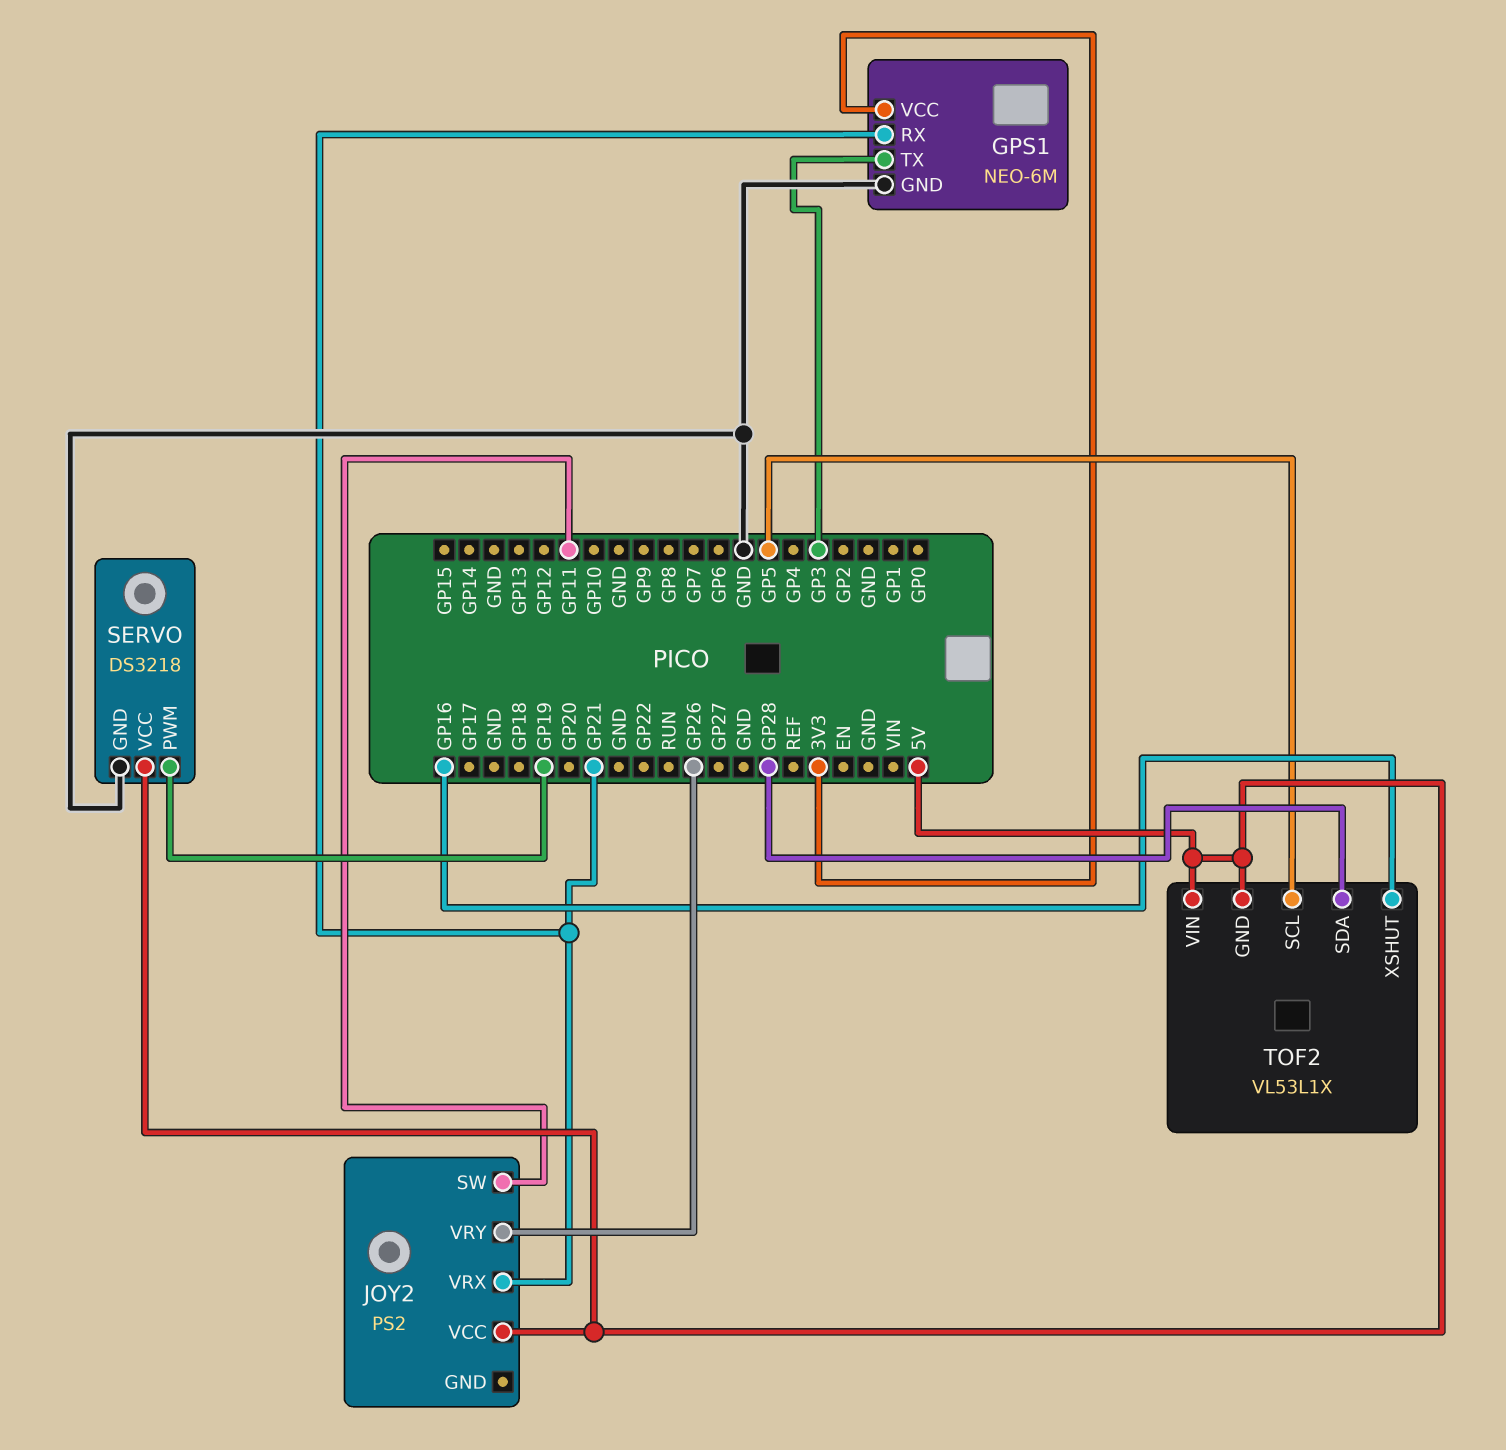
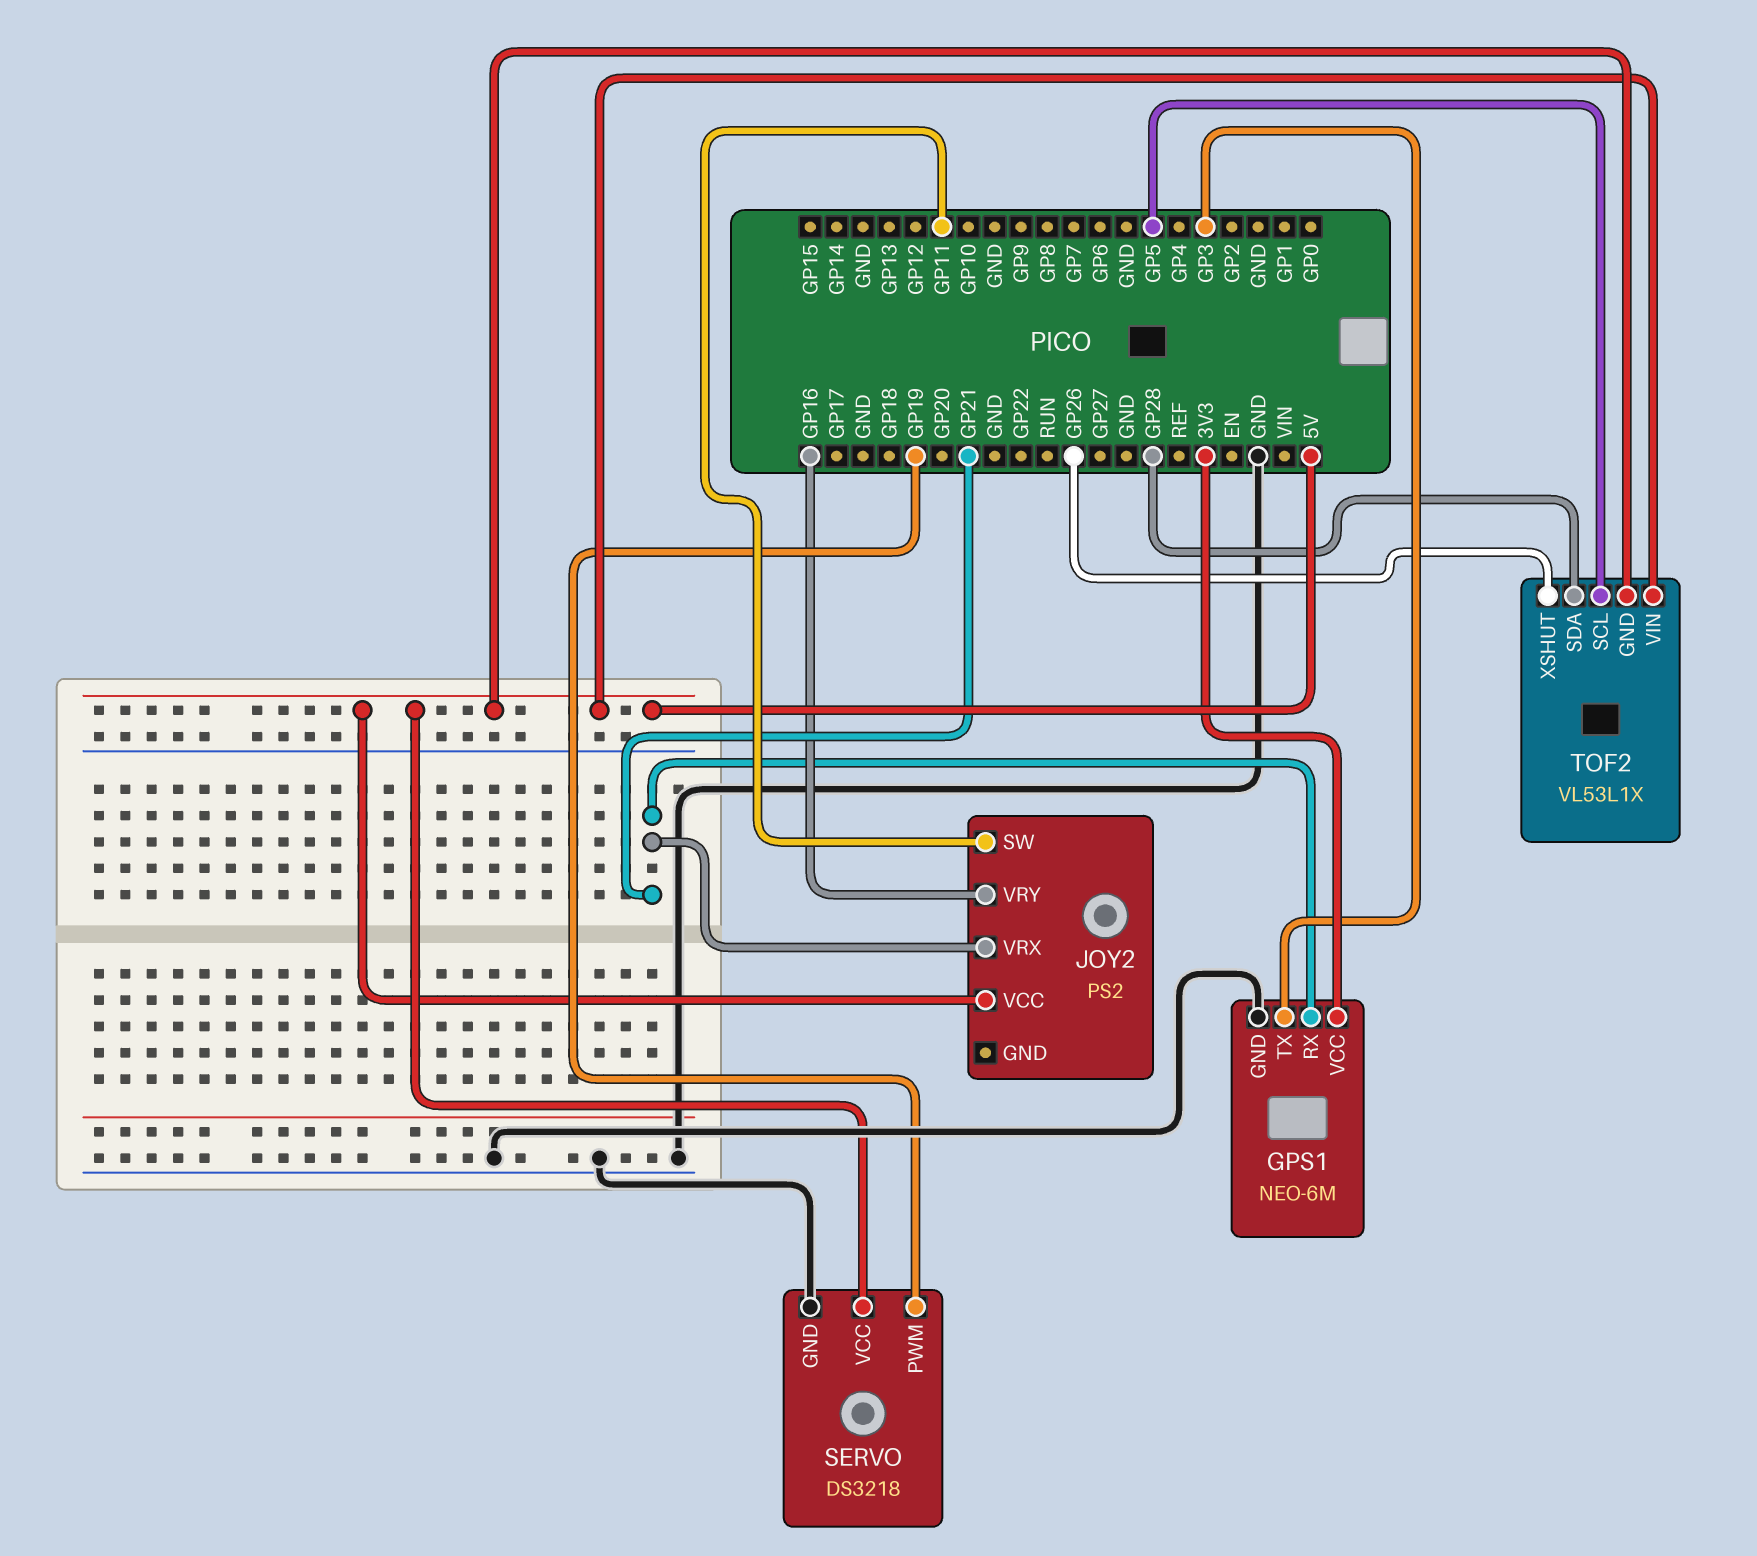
JOY2 pin VRY: GP26 -> GP16
TOF2 pin XSHUT: GP16 -> GP26

